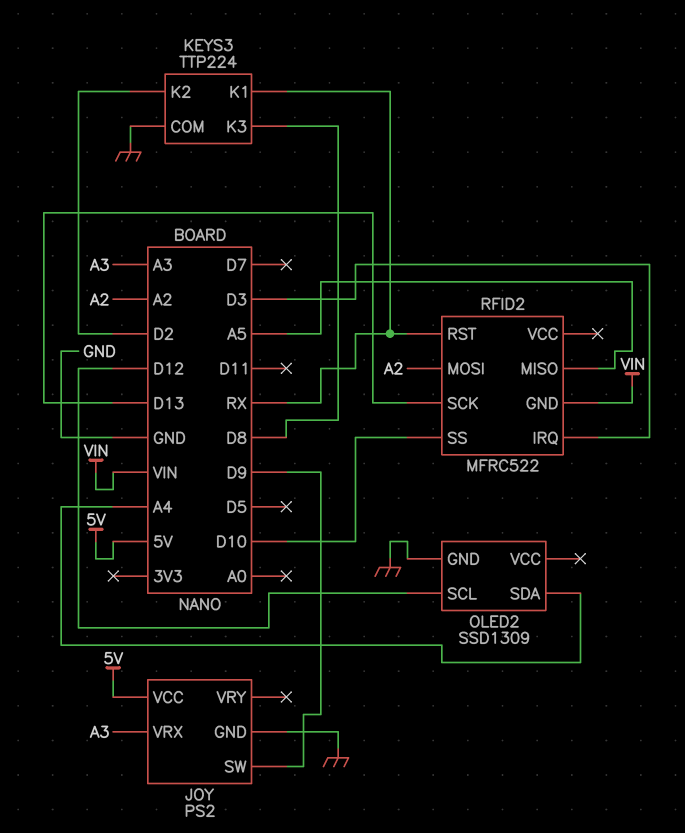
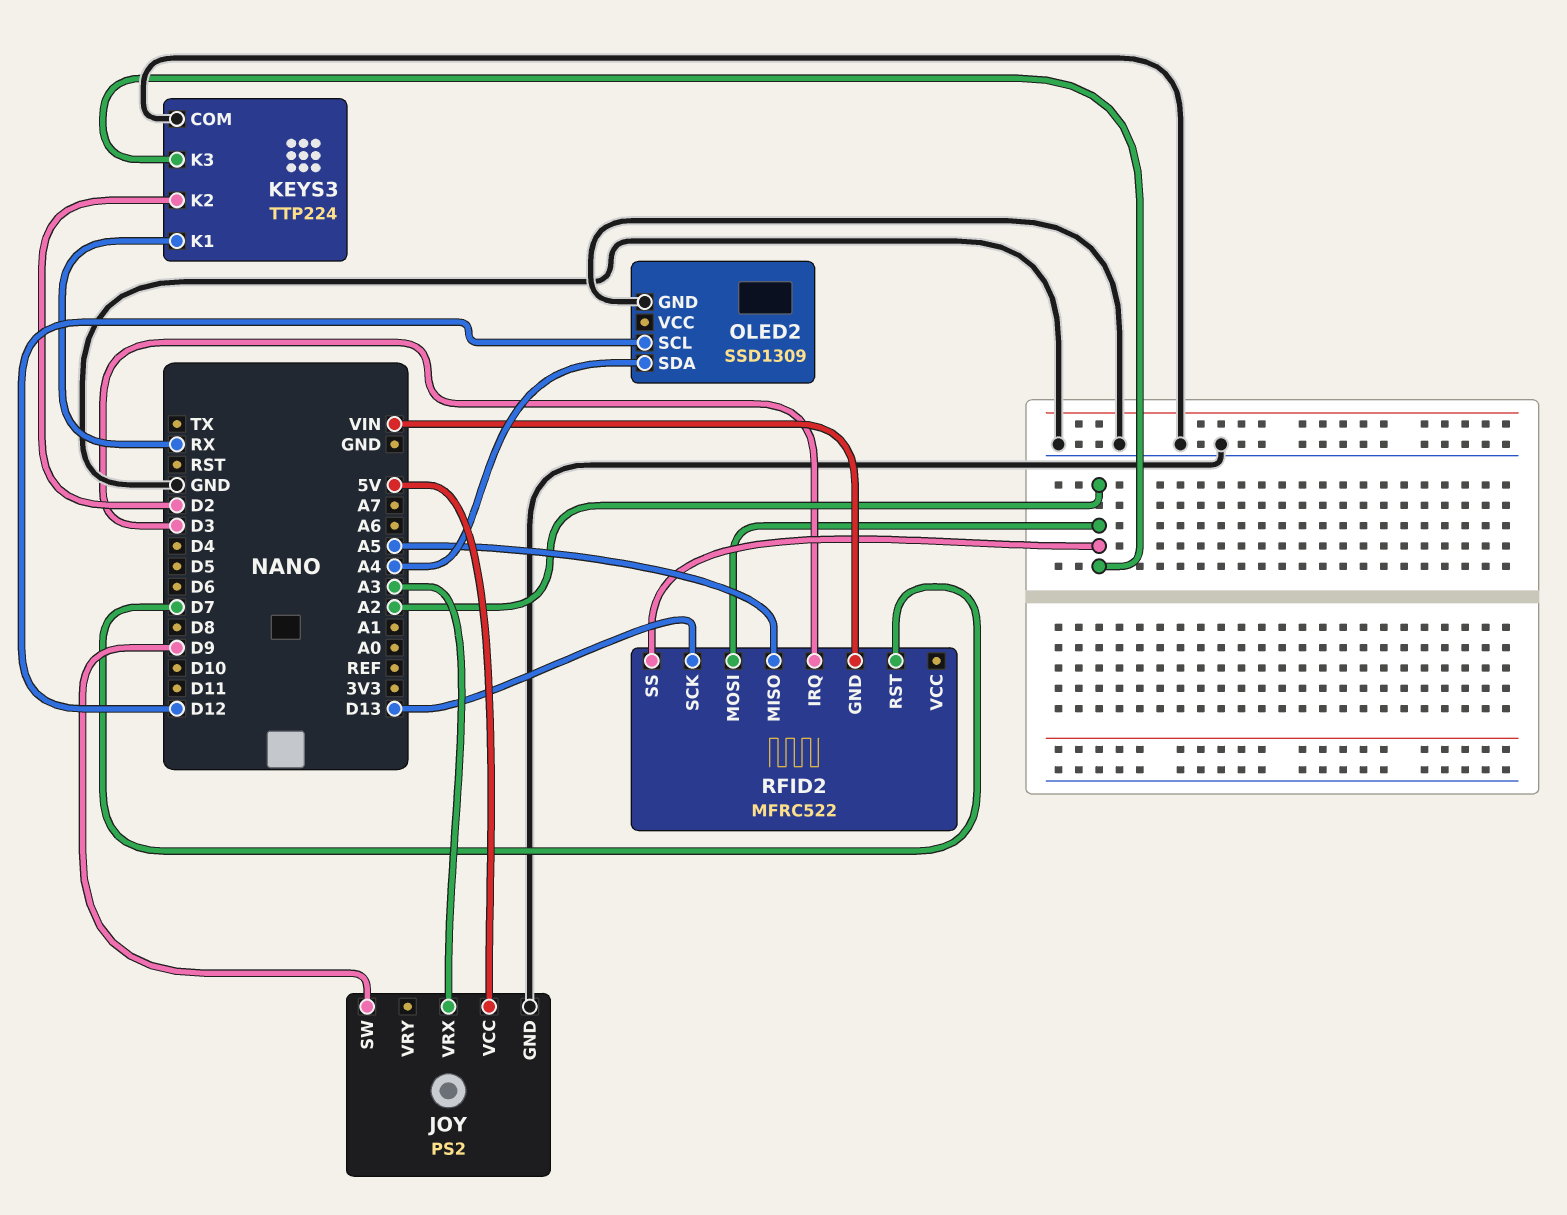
KEYS3 pin K3: D8 -> A2
RFID2 pin RST: RX -> D7
RFID2 pin SS: D10 -> A2

